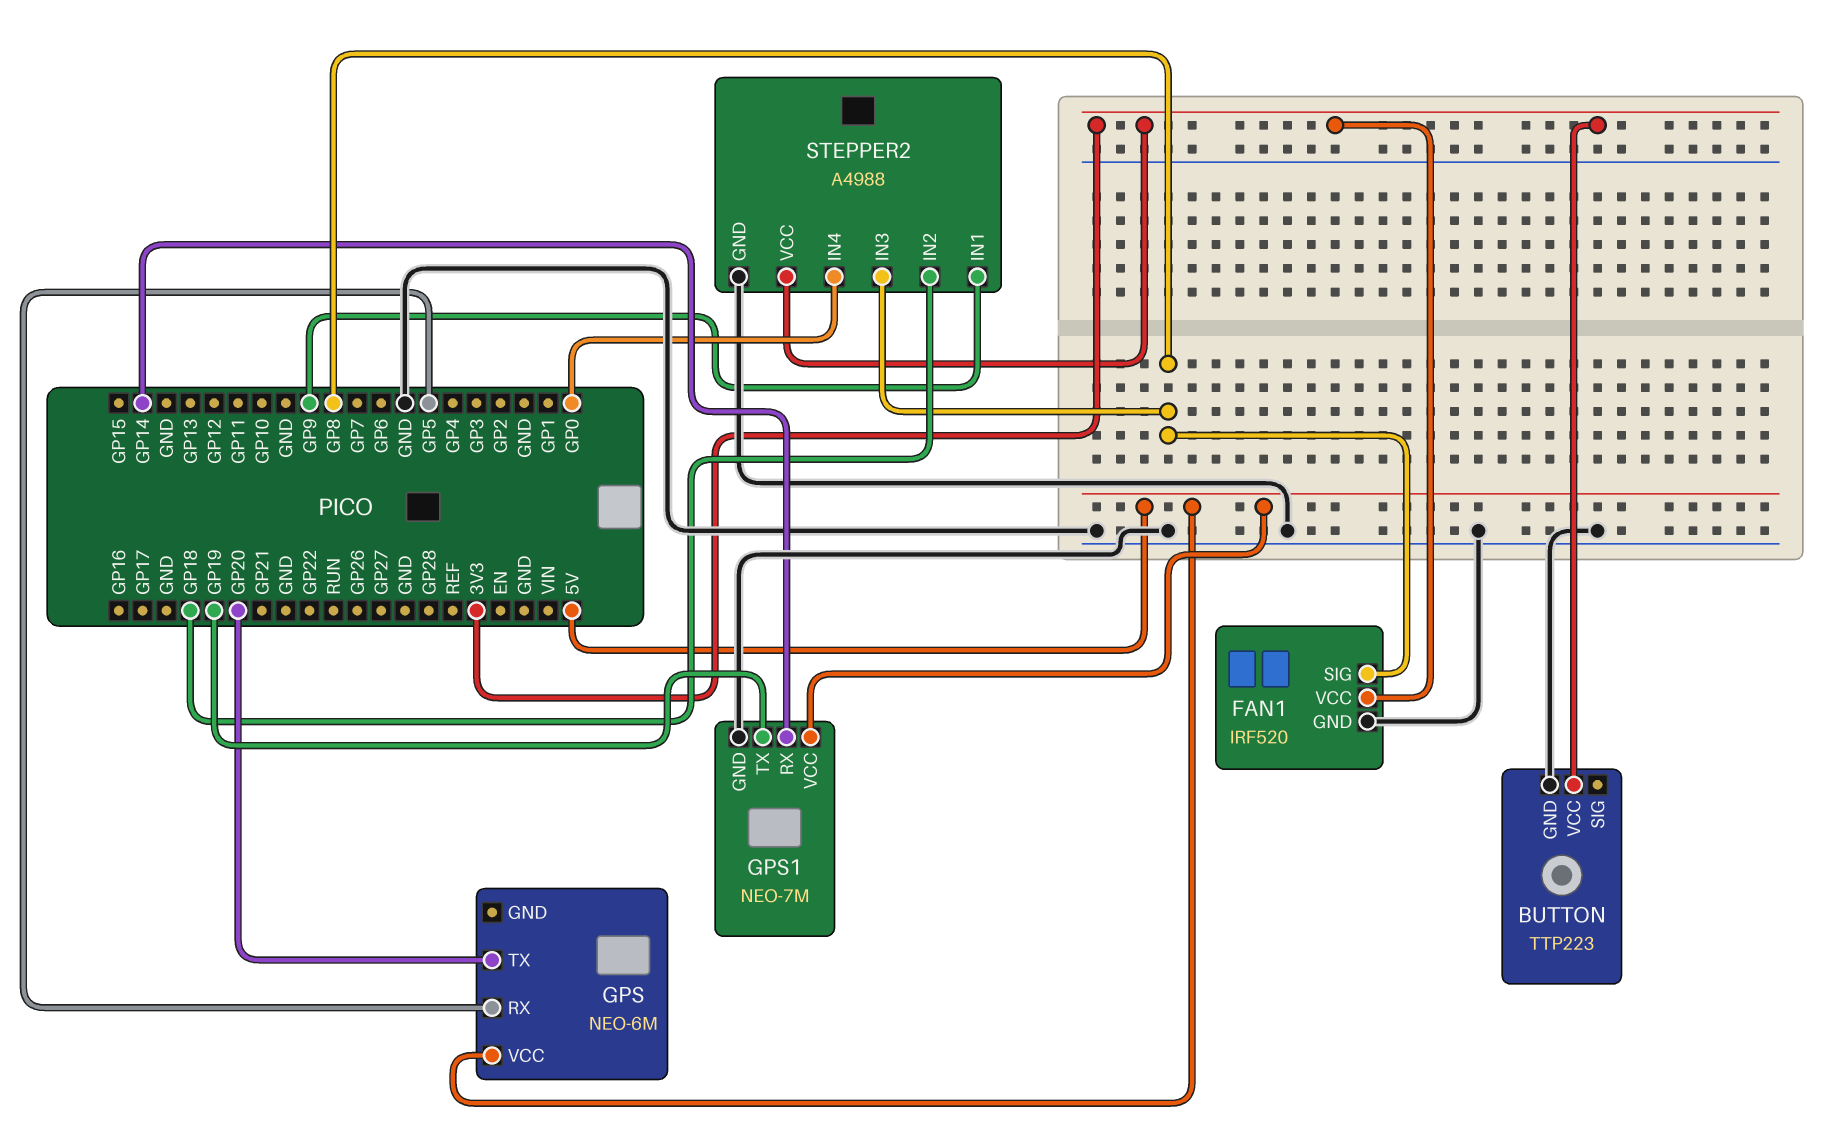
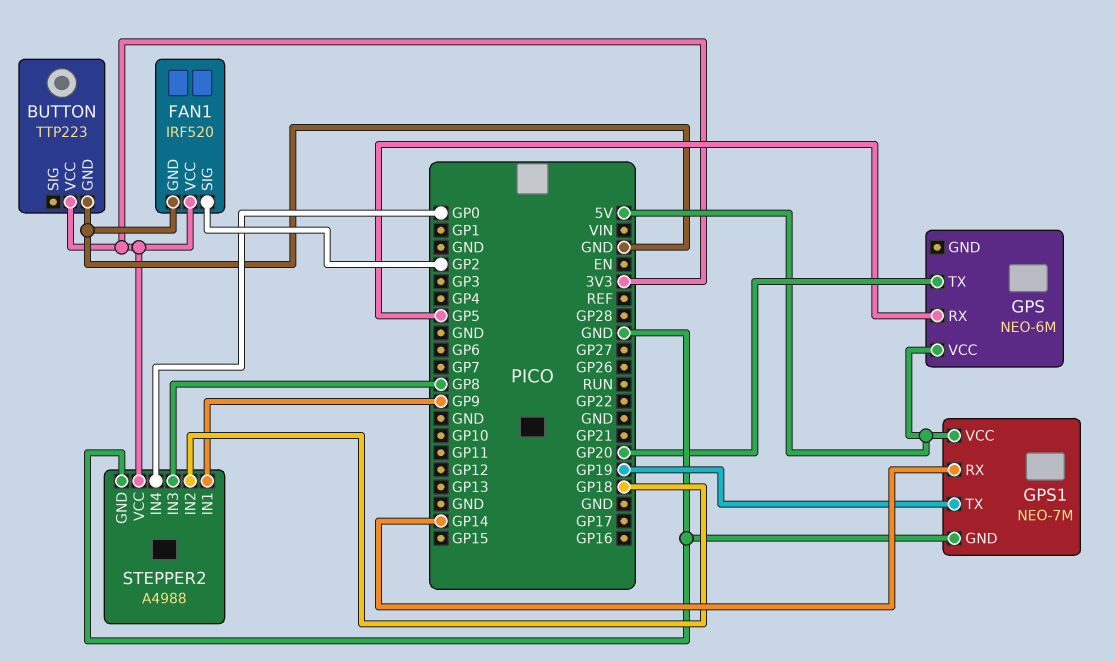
FAN1 pin SIG: GP8 -> GP2

